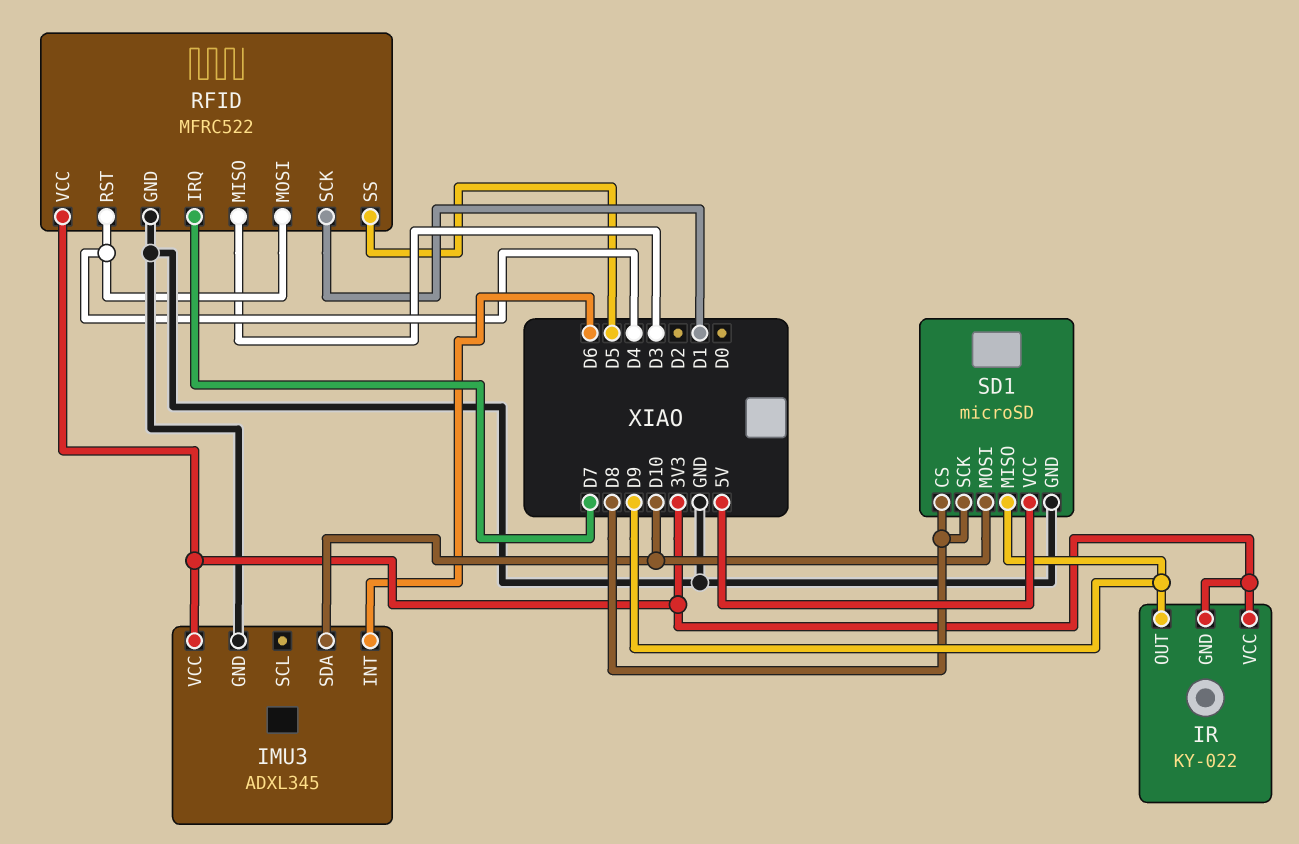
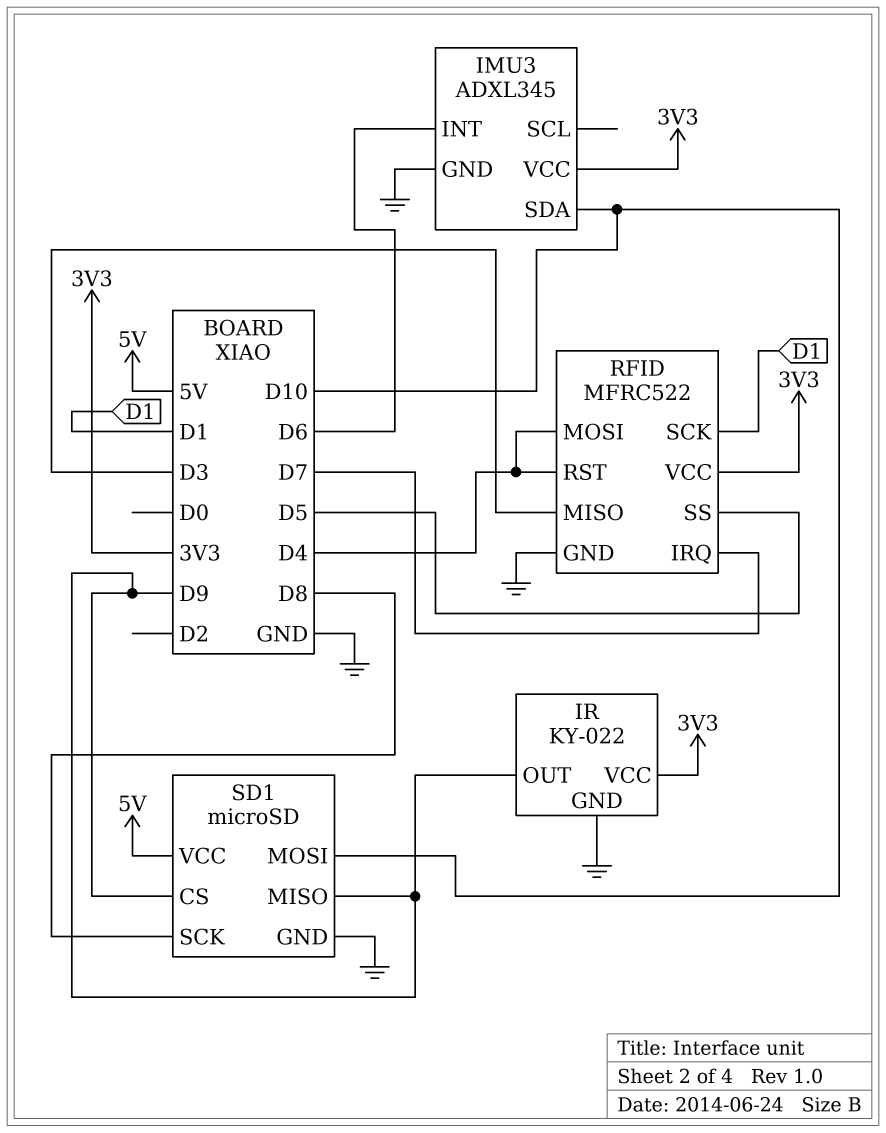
IR pin GND: 3V3 -> GND
SD1 pin CS: D8 -> D9

